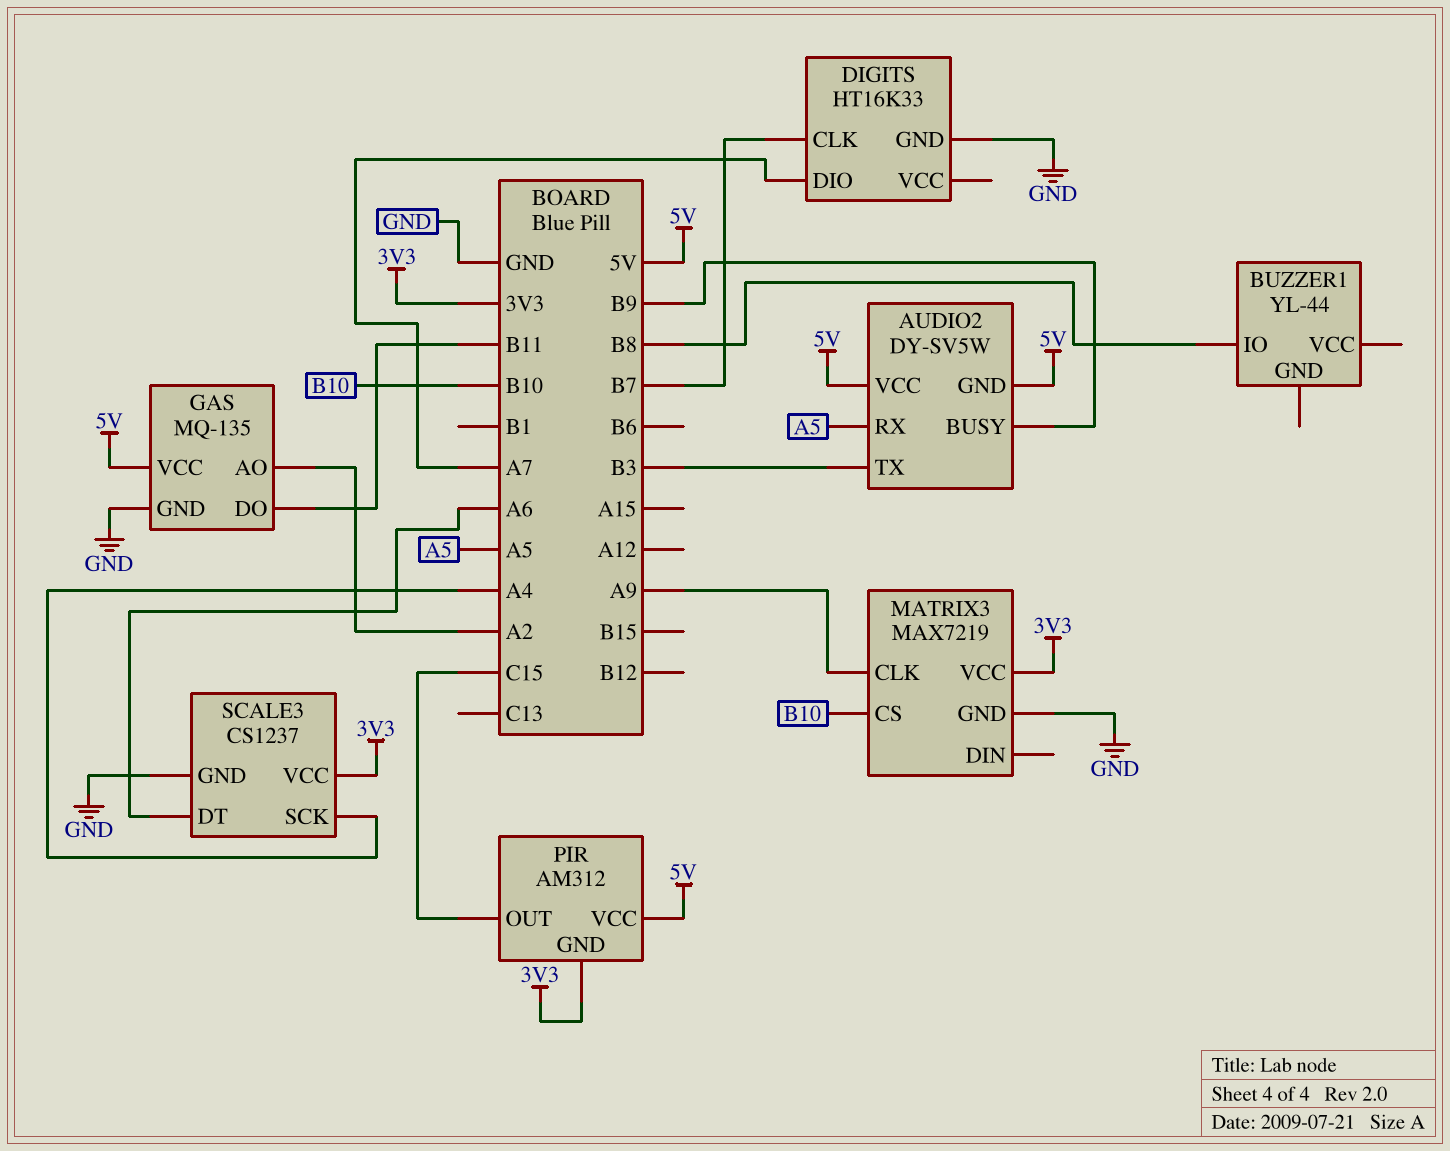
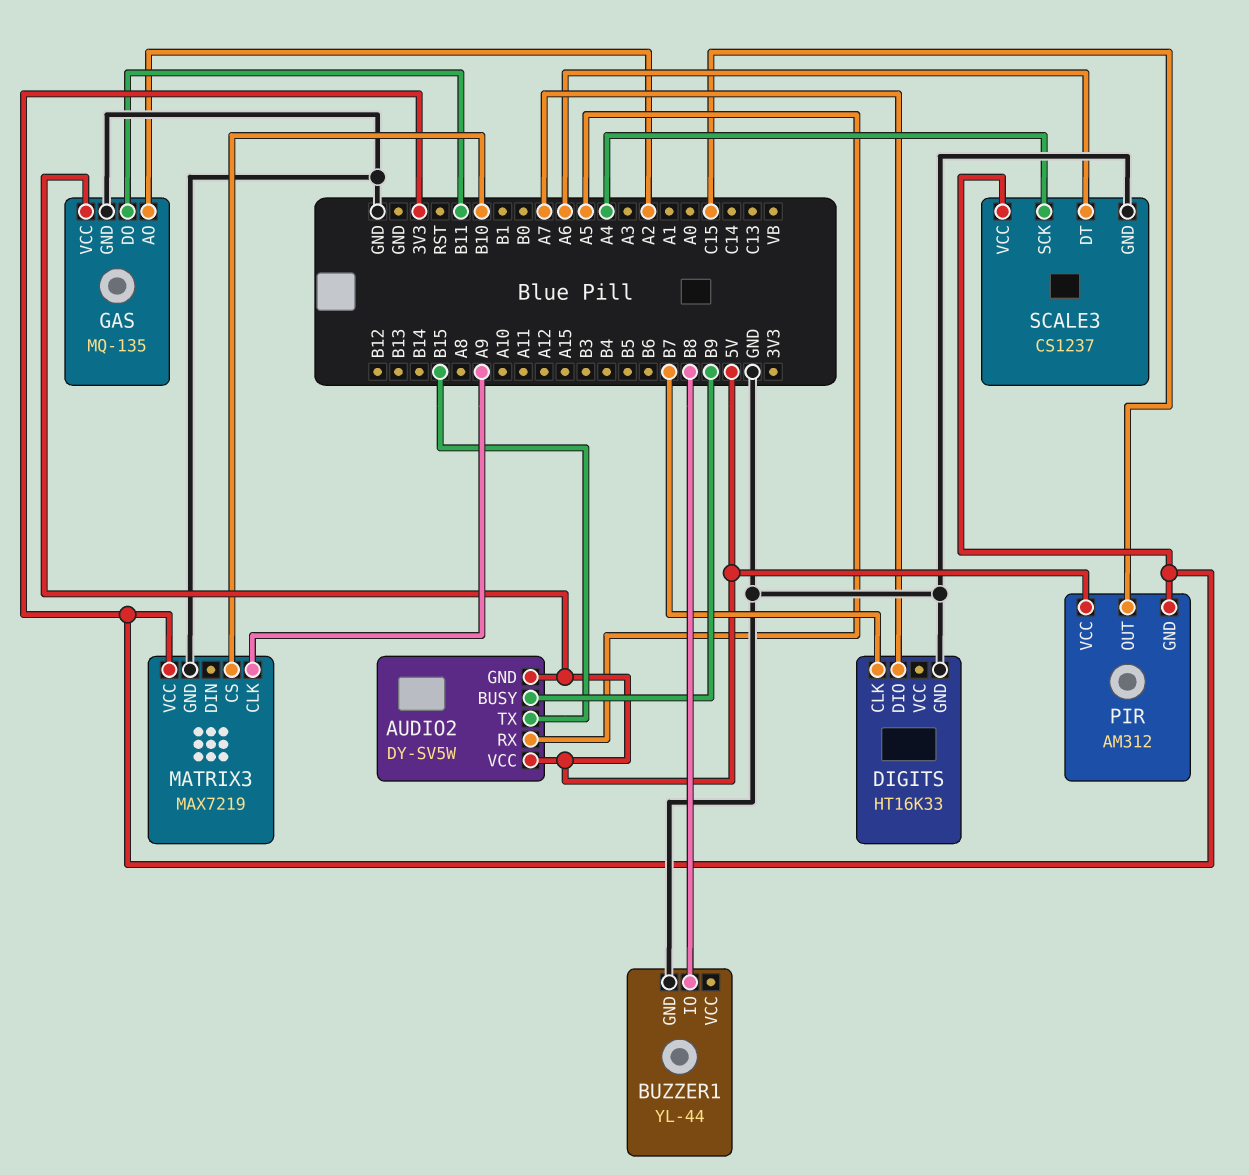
AUDIO2 pin TX: B3 -> B15
BUZZER1 pin GND: none -> GND

